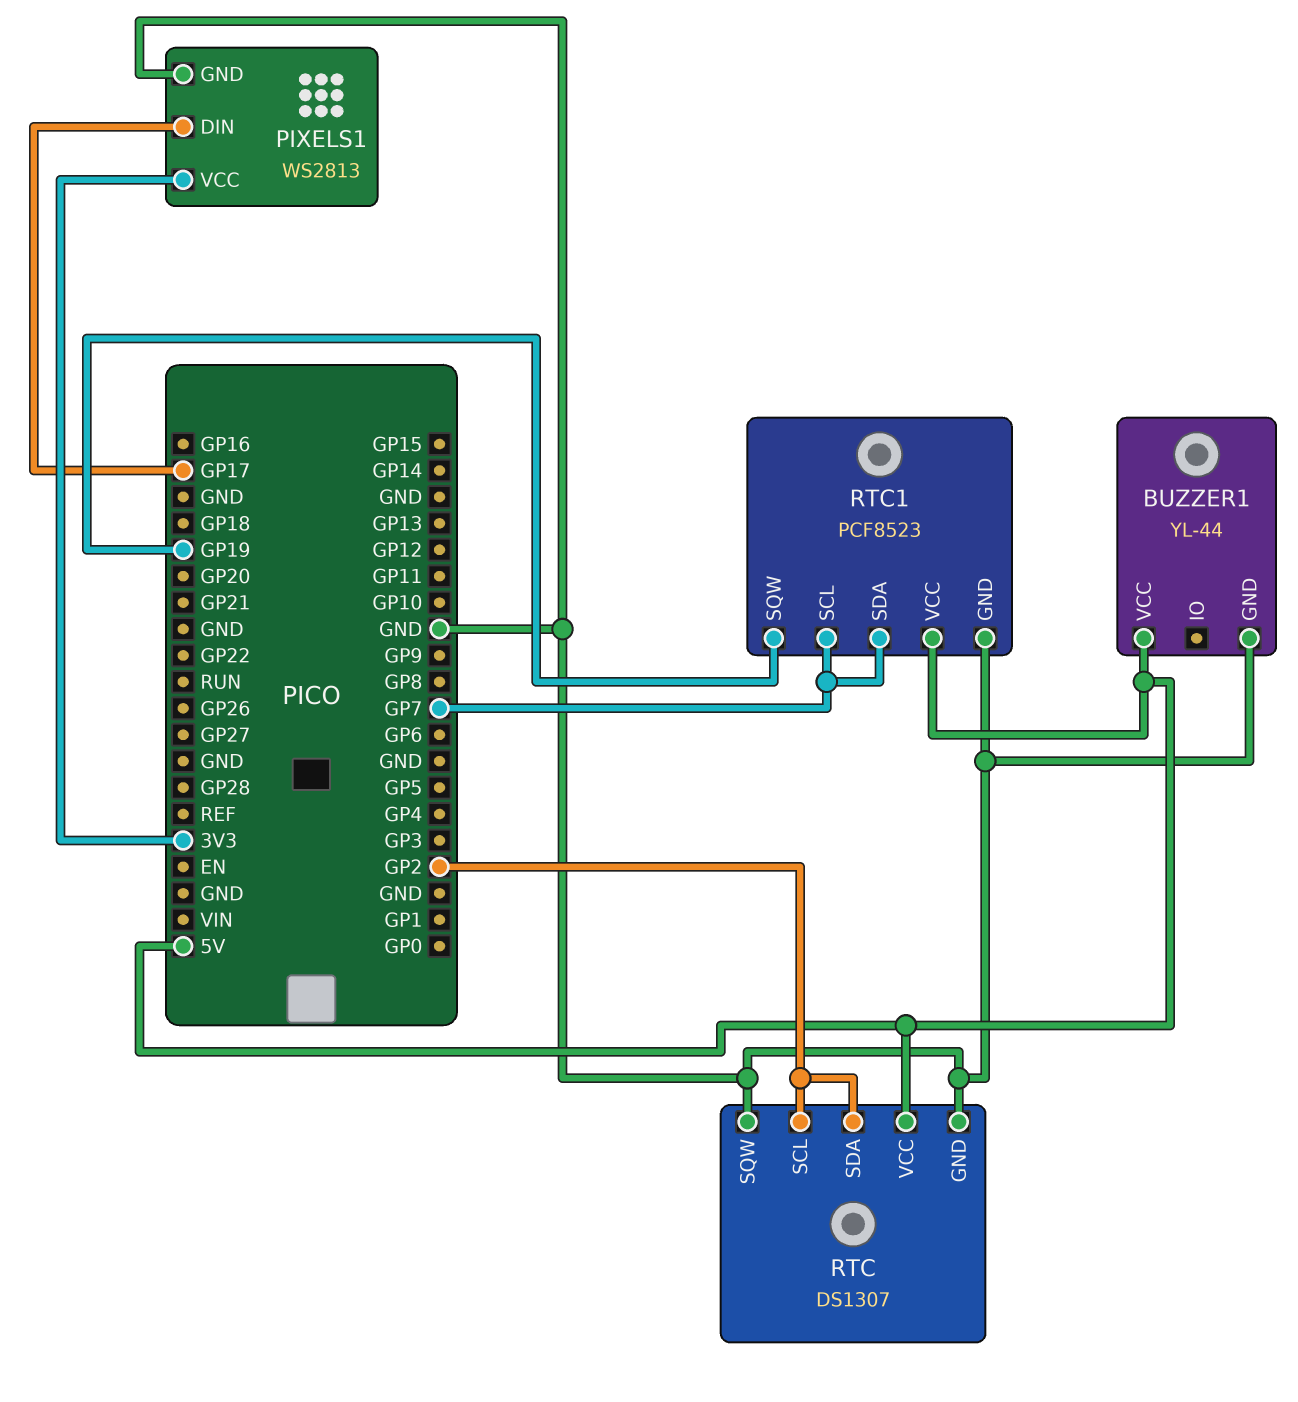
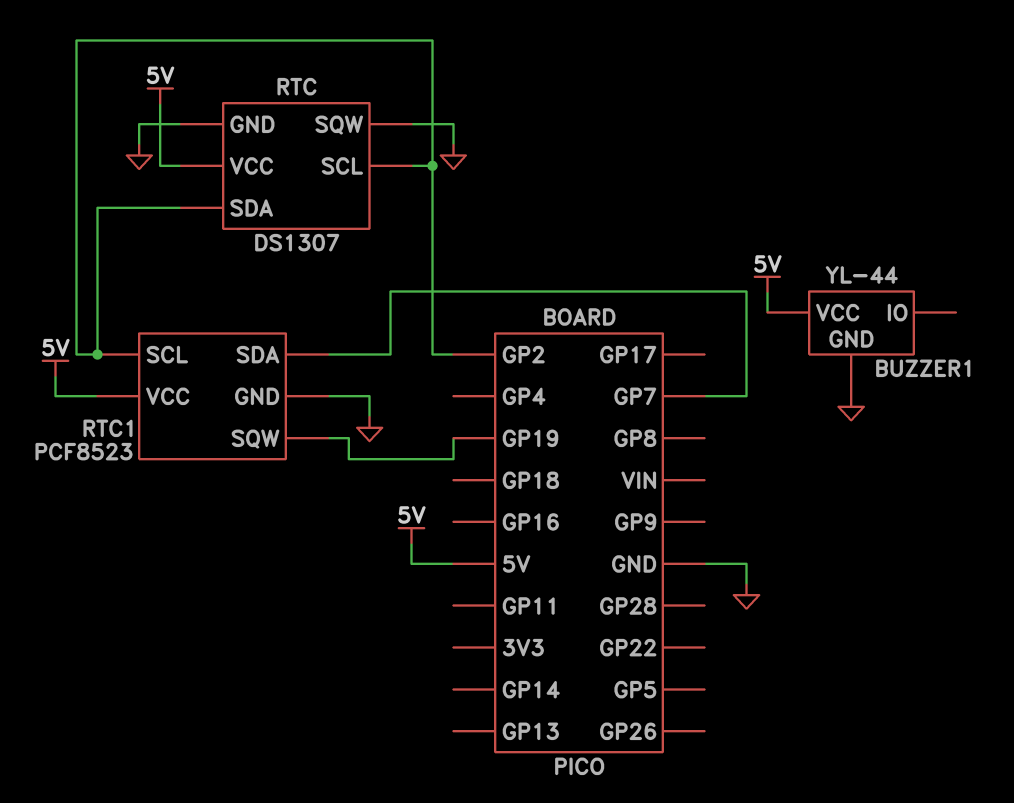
PIXELS1: WS2813 -> none
PIXELS1 pin DIN: GP17 -> none
PIXELS1 pin GND: GND -> none
PIXELS1 pin VCC: 3V3 -> none
RTC1 pin SCL: GP7 -> GP2

